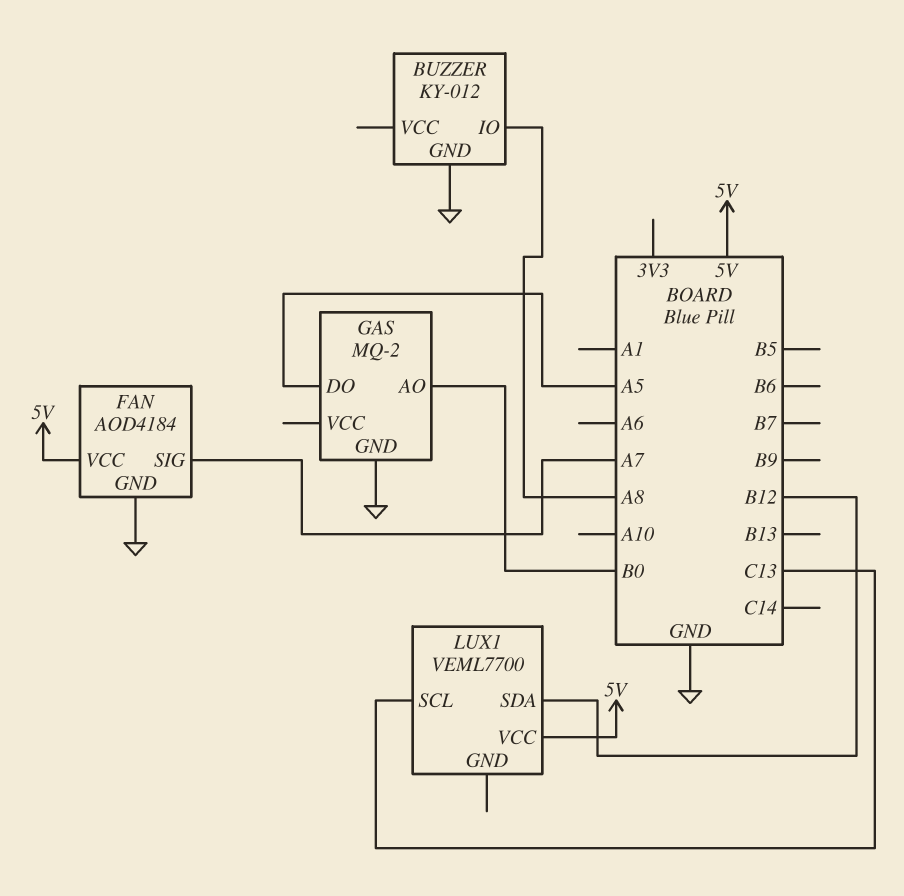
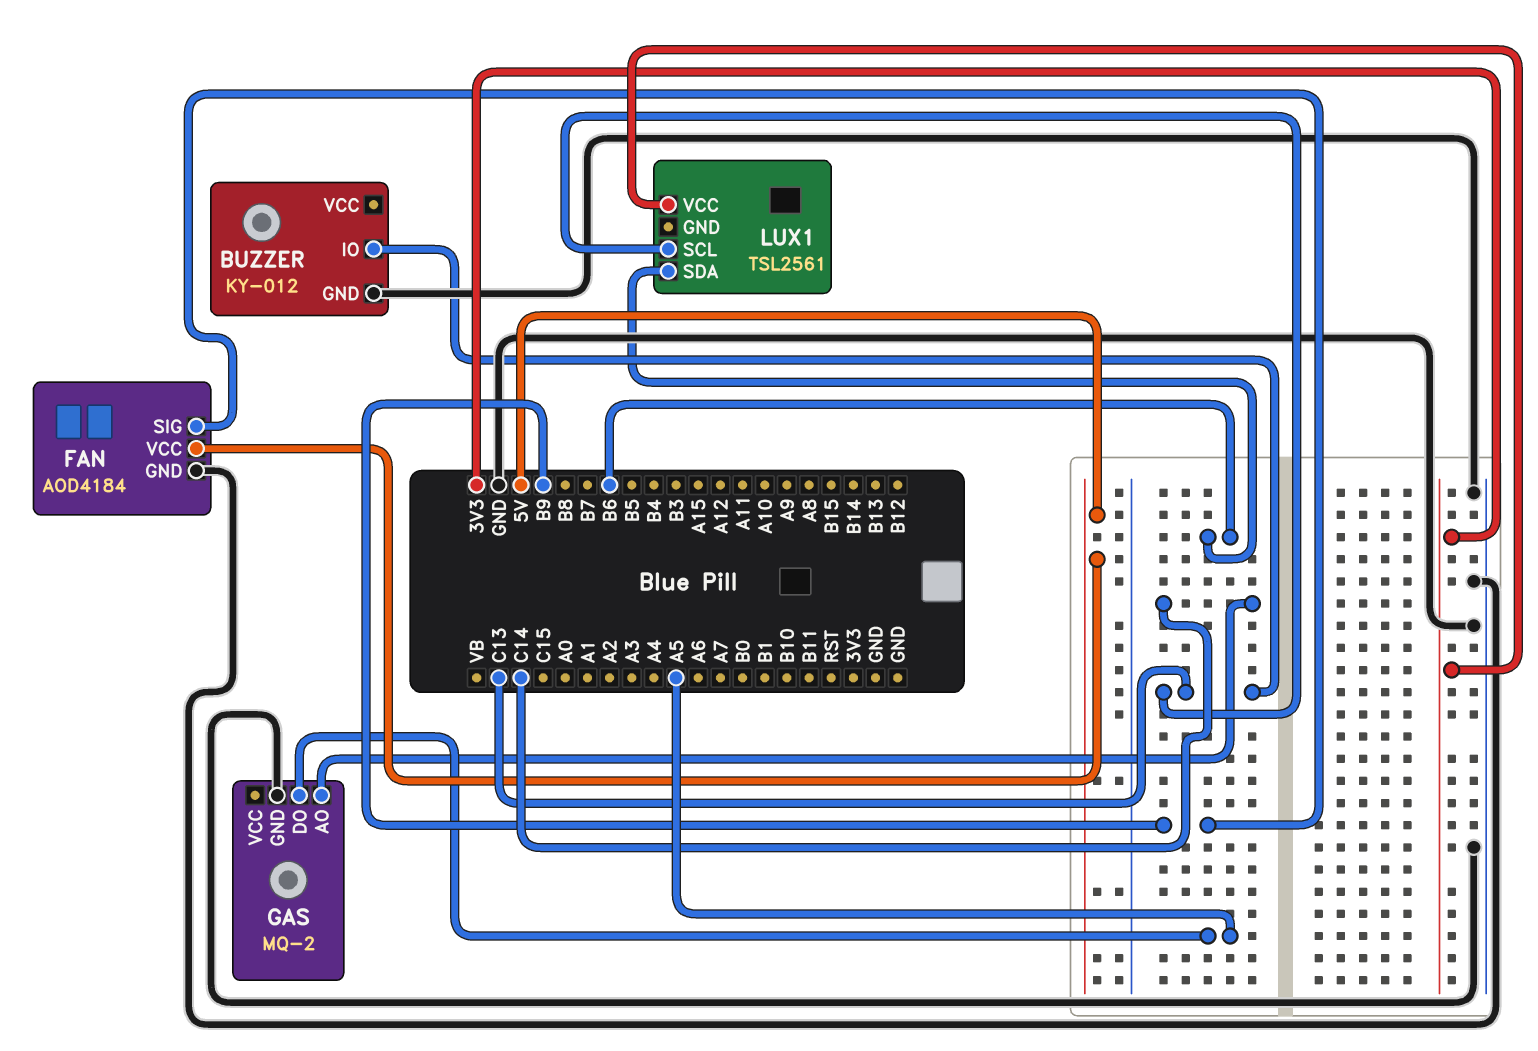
BUZZER pin IO: A8 -> C13
FAN pin SIG: A7 -> B9
GAS pin AO: B0 -> C14
LUX1: VEML7700 -> TSL2561
LUX1 pin SDA: B12 -> B6
LUX1 pin VCC: 5V -> 3V3

